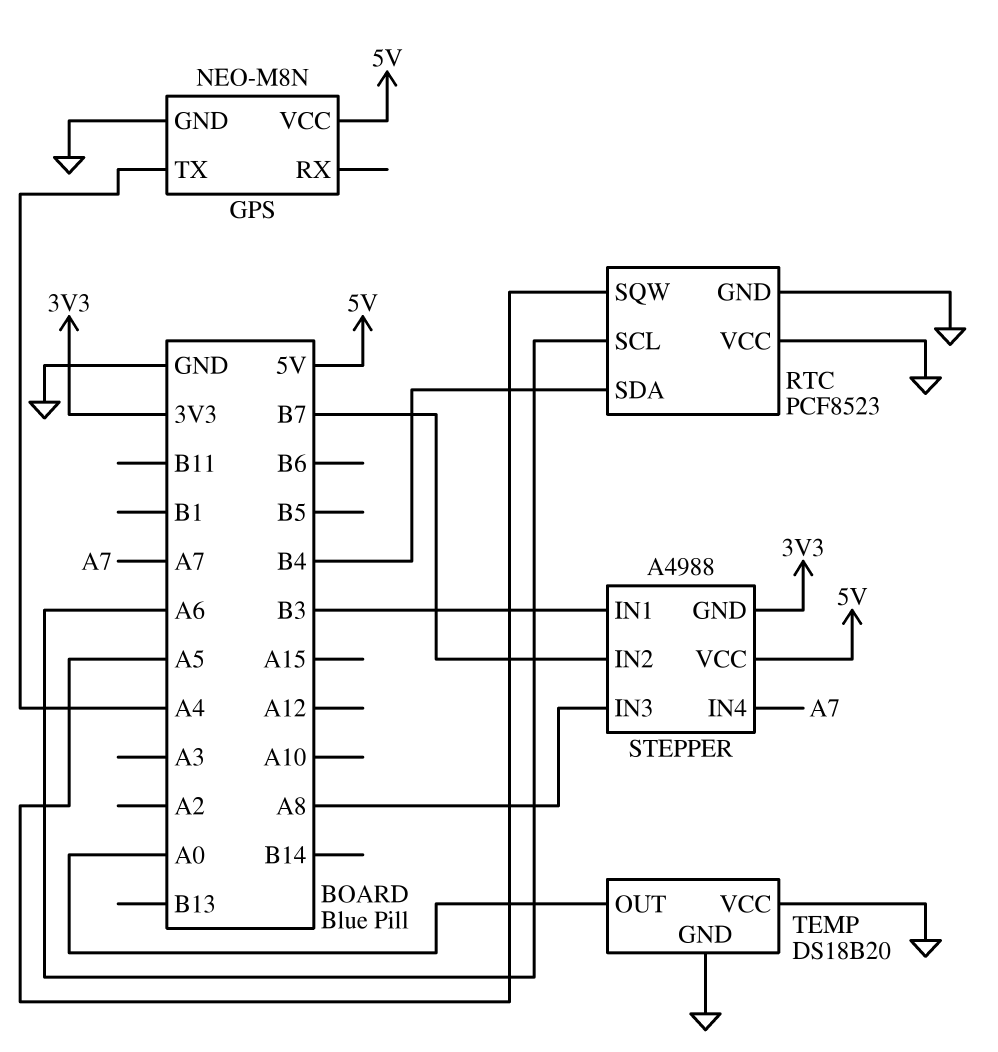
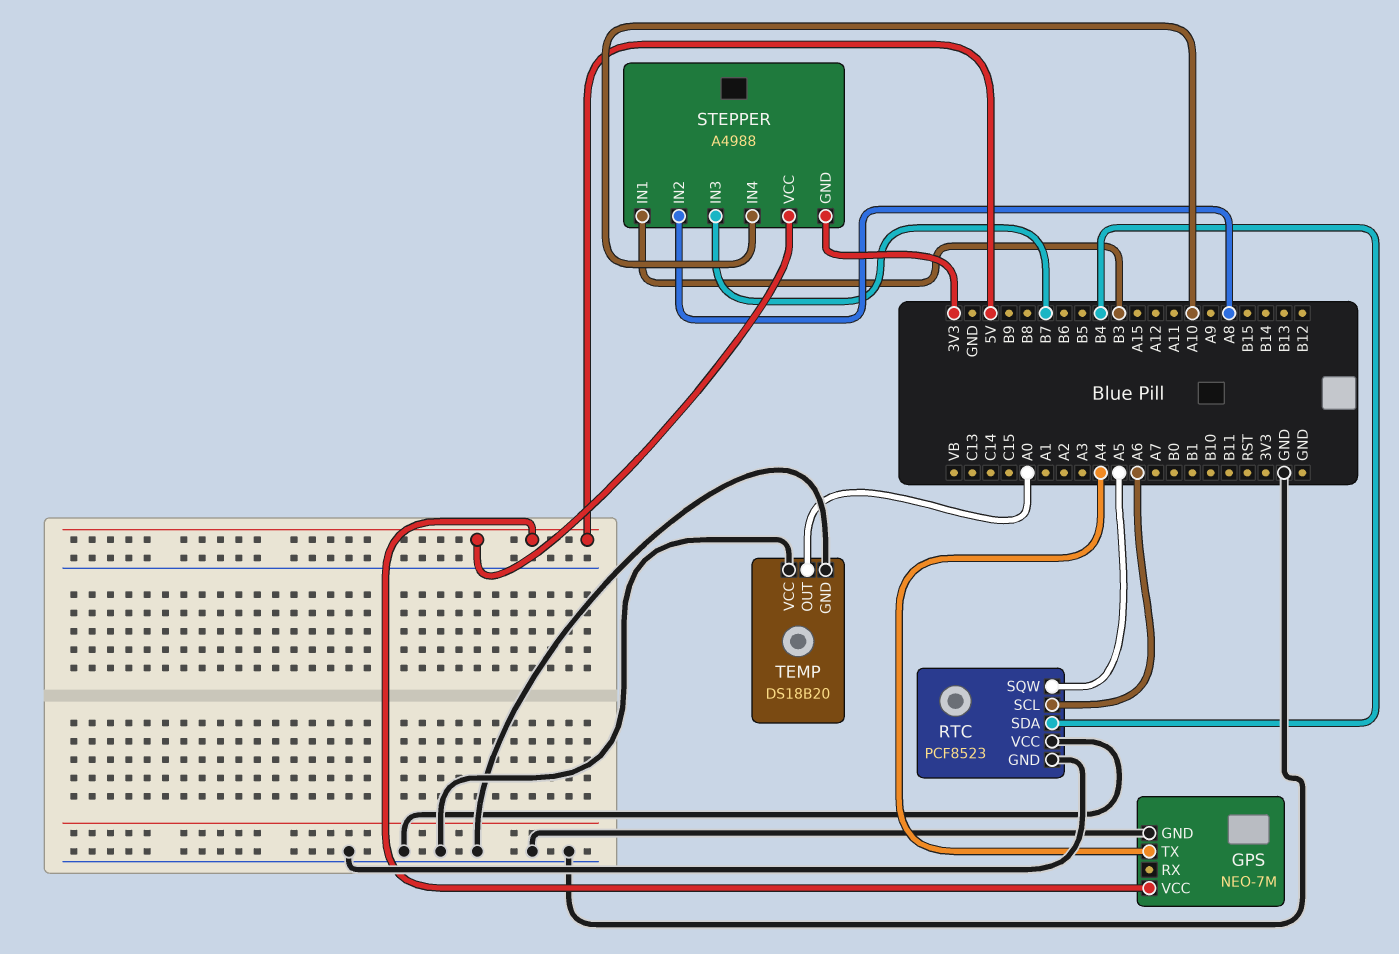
GPS: NEO-M8N -> NEO-7M
STEPPER pin IN2: B7 -> A8
STEPPER pin IN3: A8 -> B7
STEPPER pin IN4: A7 -> A10

